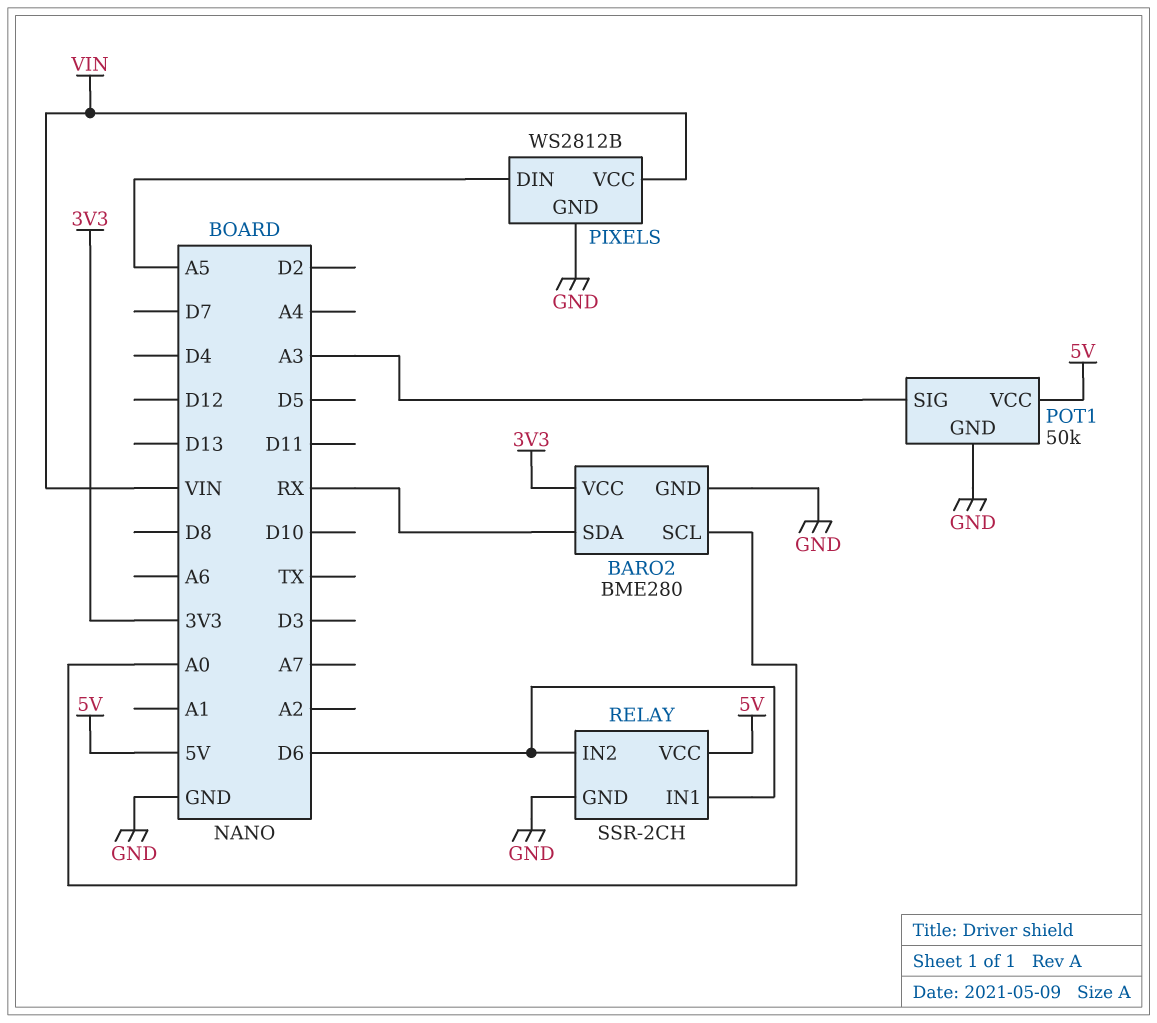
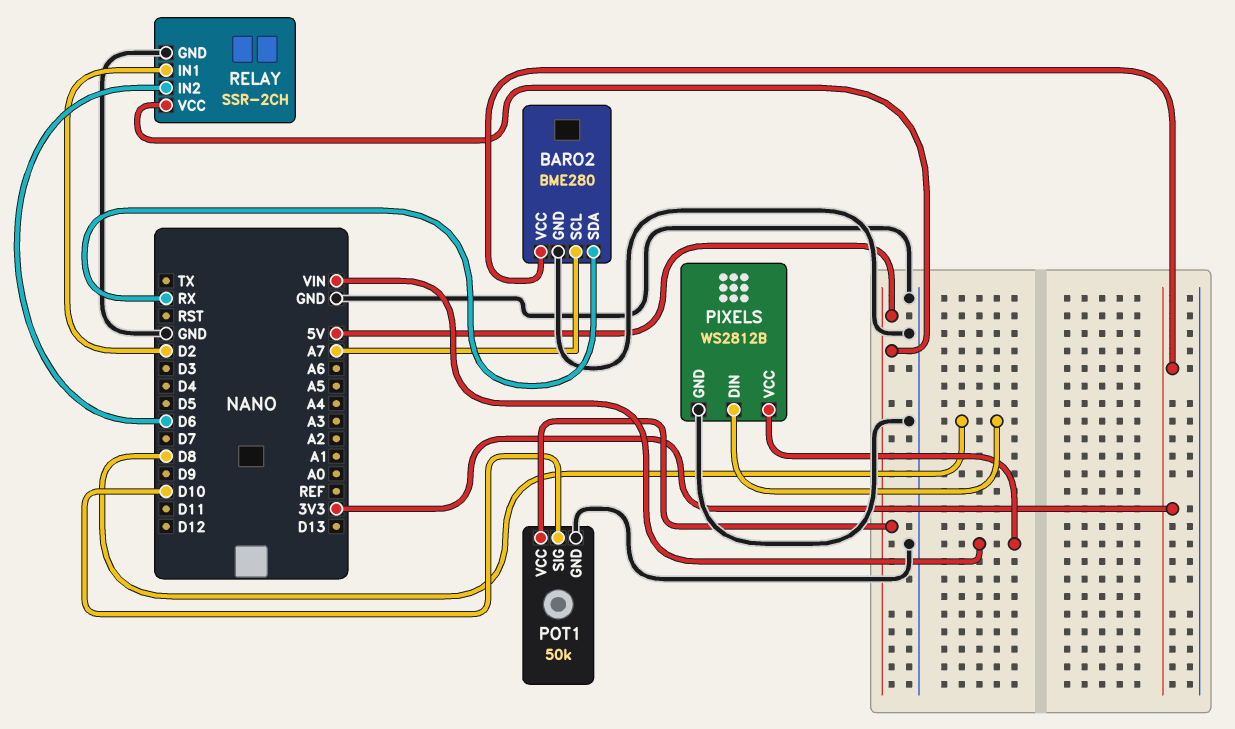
BARO2 pin SCL: A0 -> A7
PIXELS pin DIN: A5 -> D8
POT1 pin SIG: A3 -> D10
RELAY pin IN1: D6 -> D2

